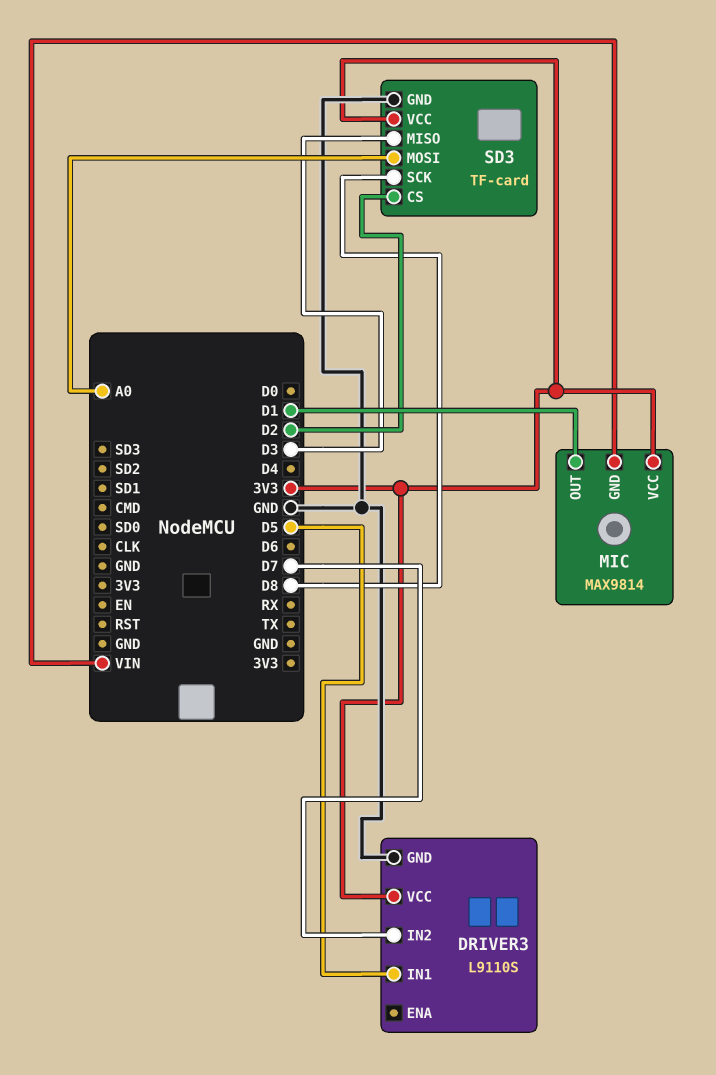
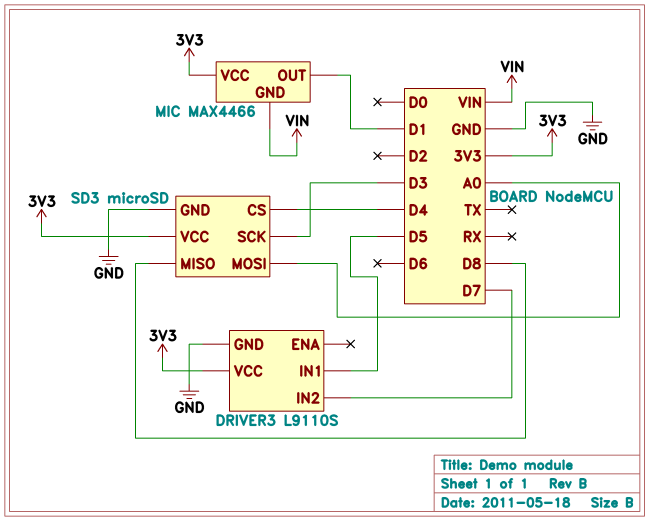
MIC: MAX9814 -> MAX4466
SD3: TF-card -> microSD
SD3 pin CS: D2 -> D4
SD3 pin MISO: D3 -> D8
SD3 pin SCK: D8 -> D3

